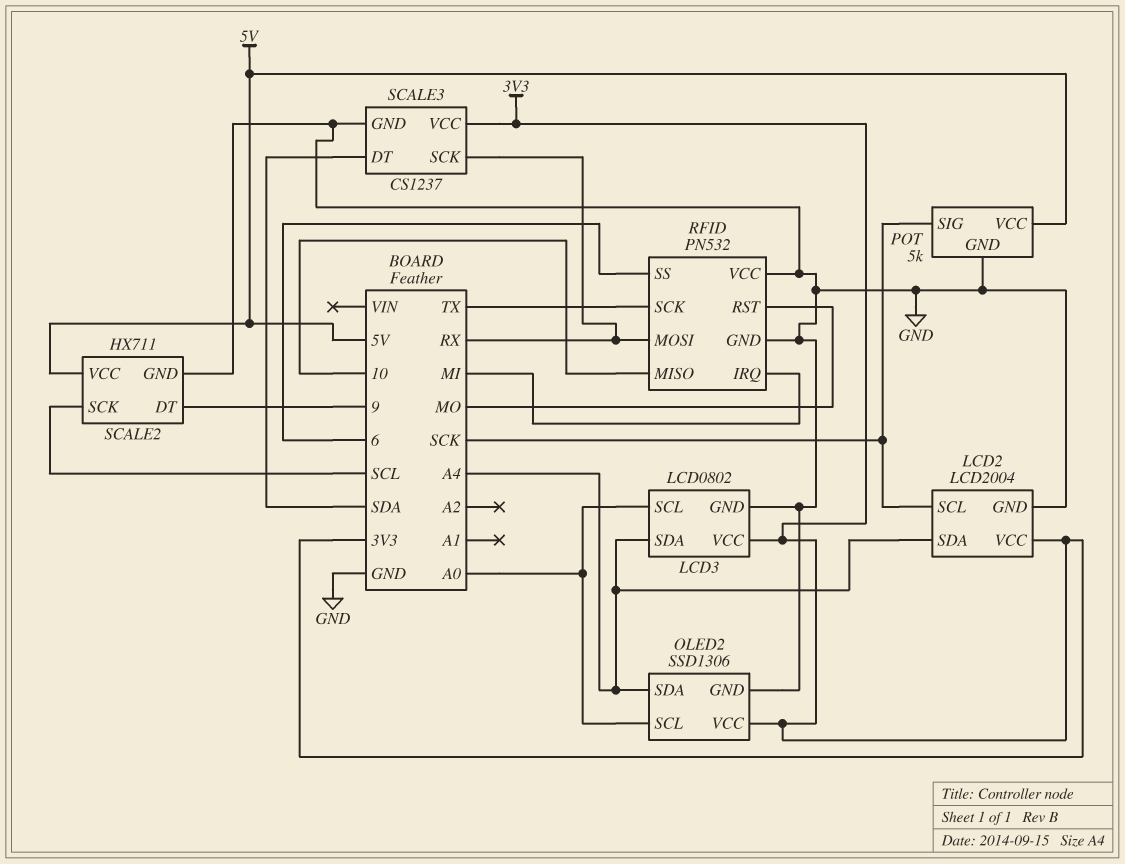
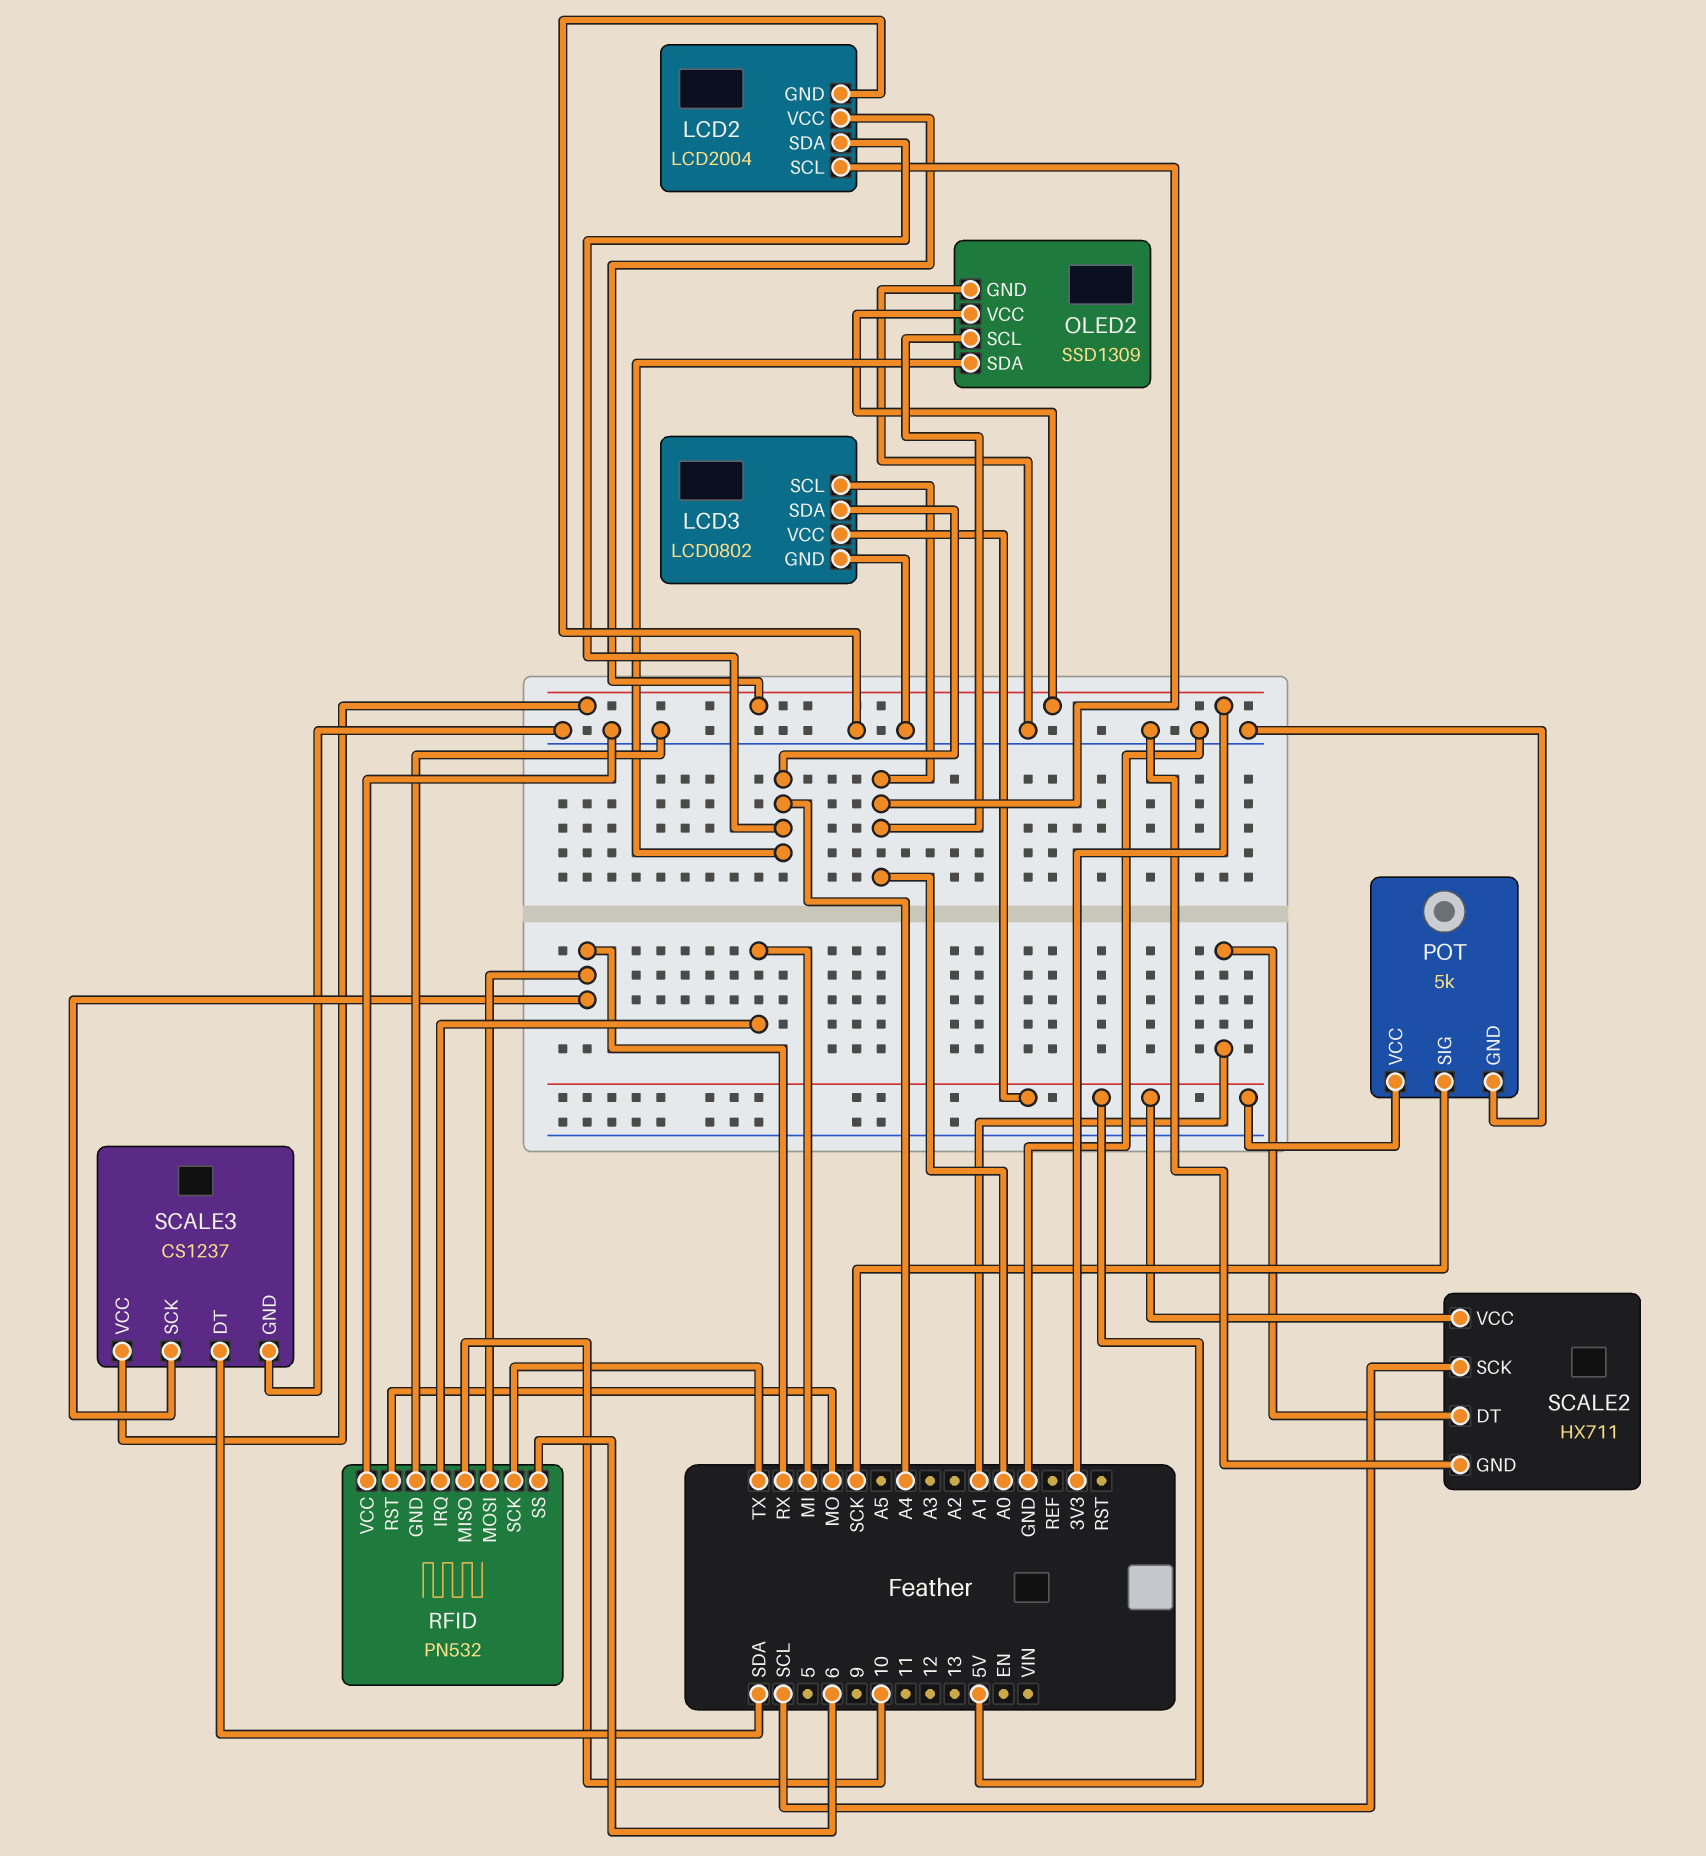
LCD2 pin SCL: SCK -> A0
LCD3 pin VCC: 3V3 -> 5V
OLED2: SSD1306 -> SSD1309
SCALE2 pin DT: 9 -> A1

